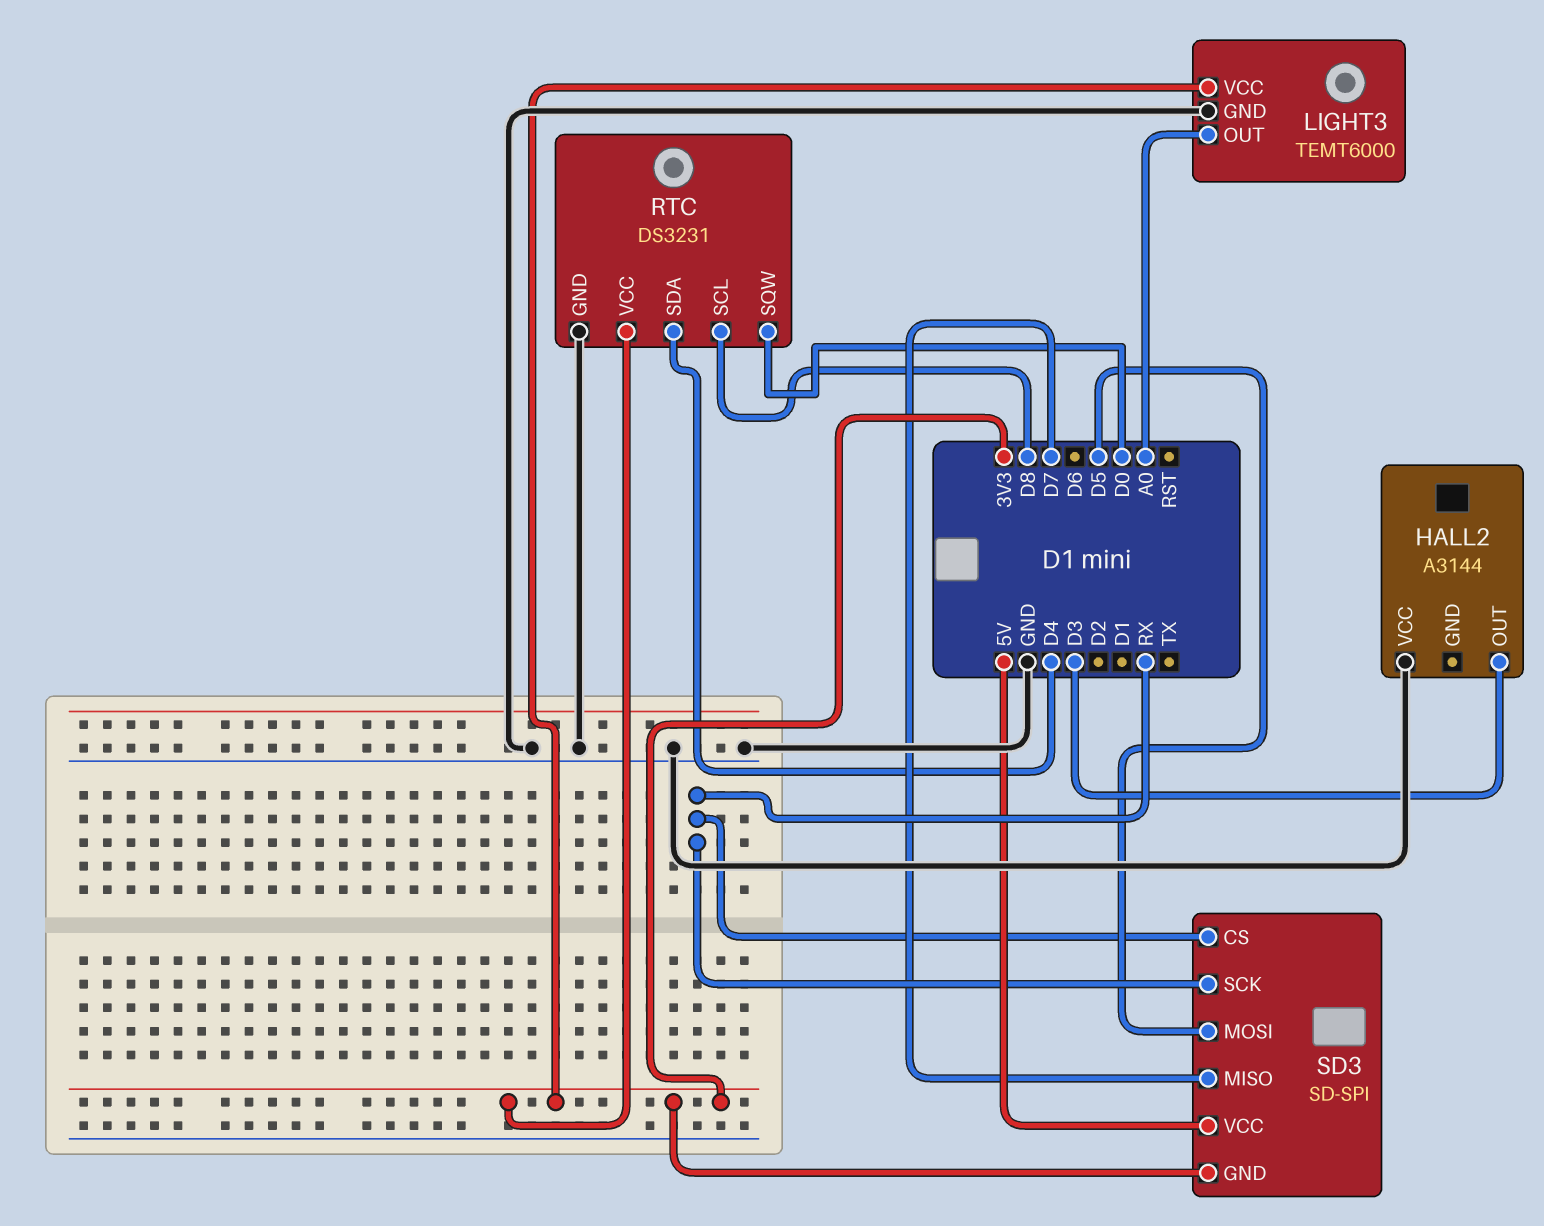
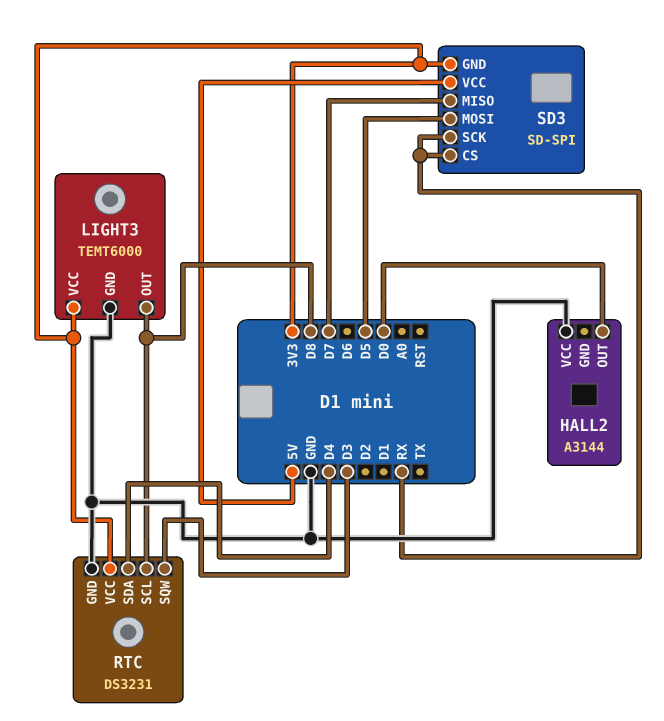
HALL2 pin OUT: D3 -> D0
LIGHT3 pin OUT: A0 -> D8
RTC pin SQW: D0 -> D3

